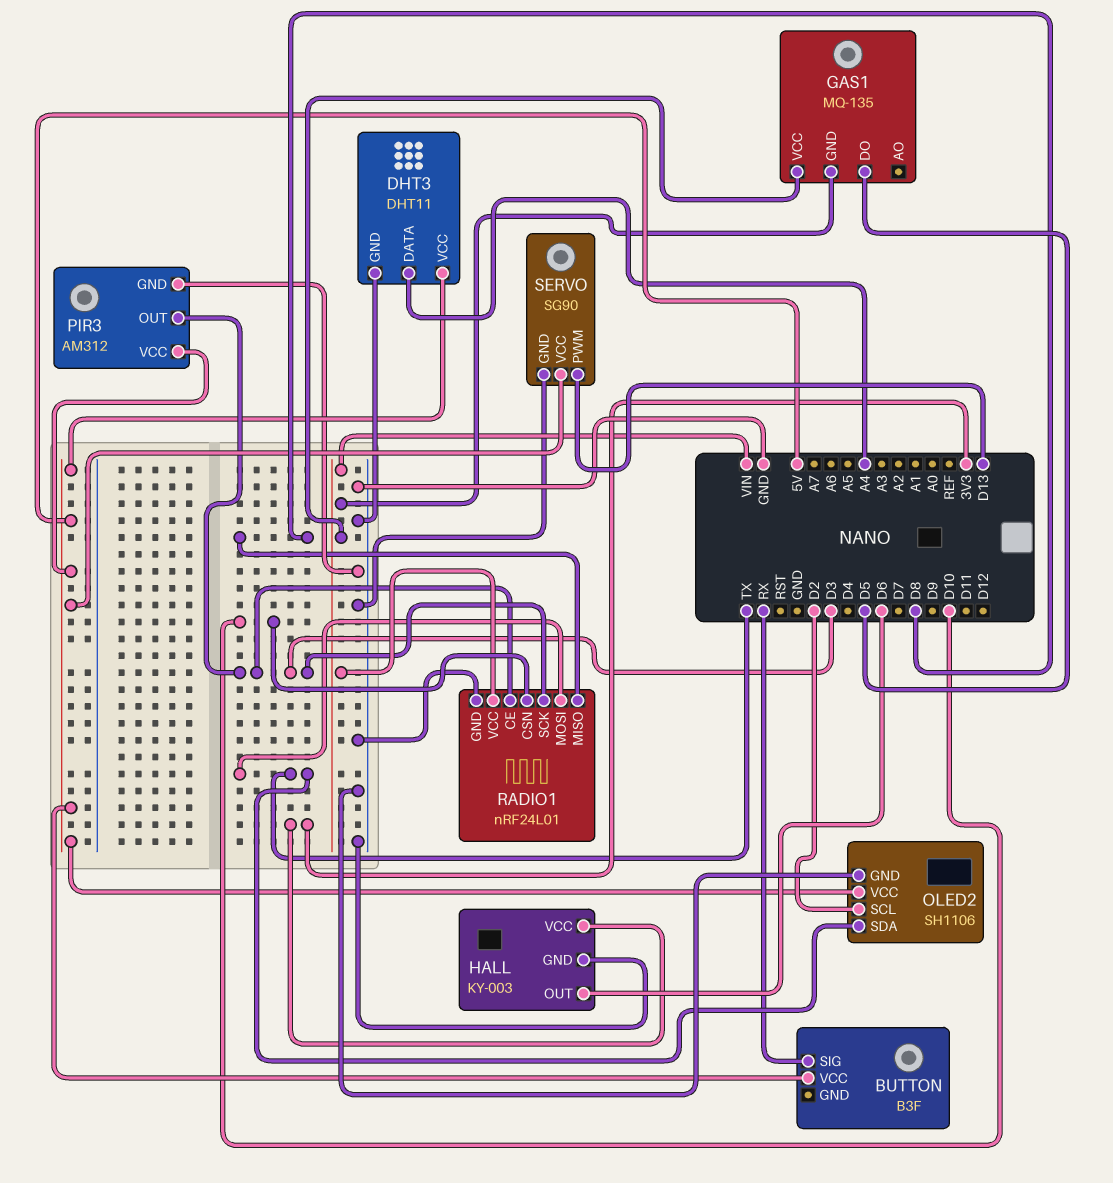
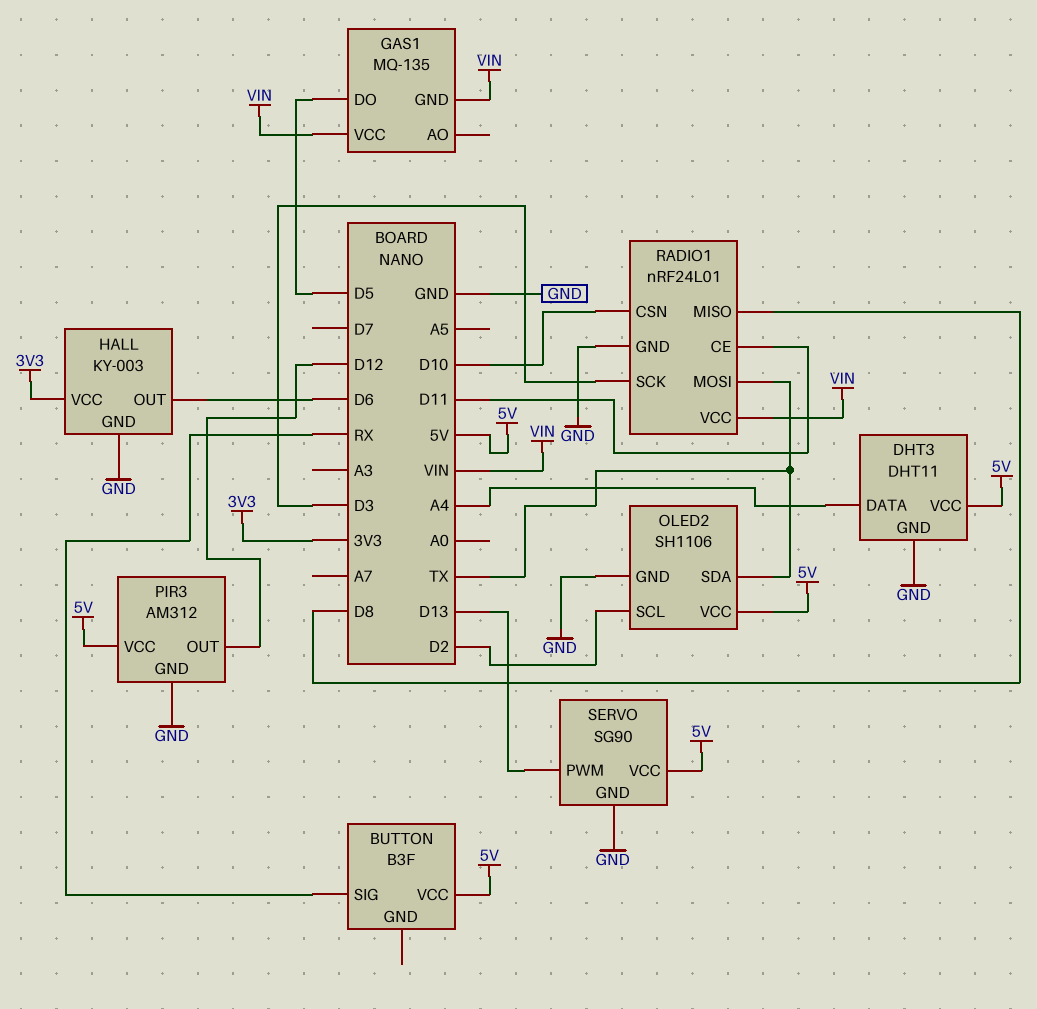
PIR3 pin OUT: D3 -> D12
RADIO1 pin CE: D3 -> D11

